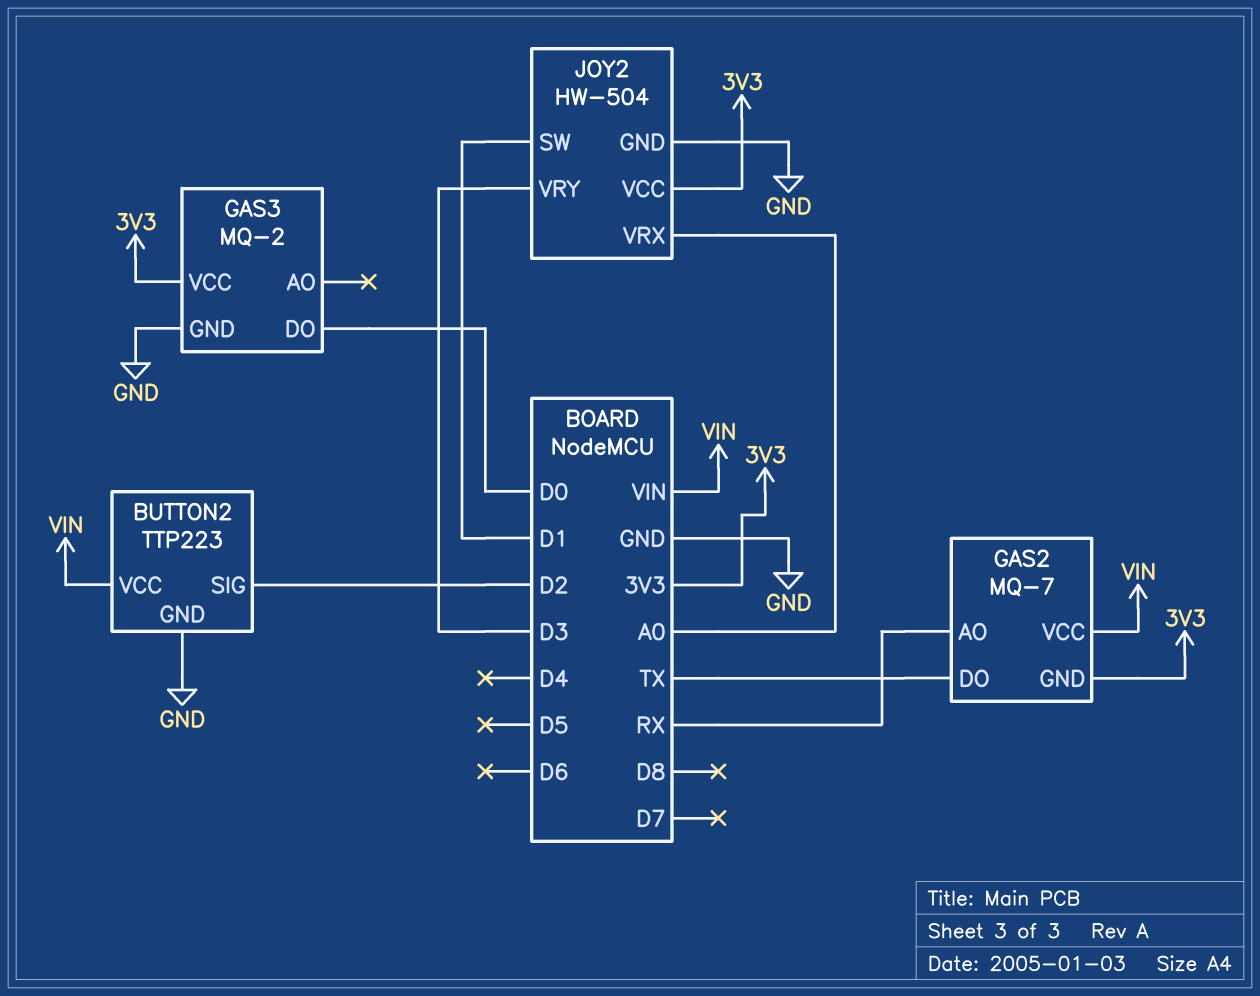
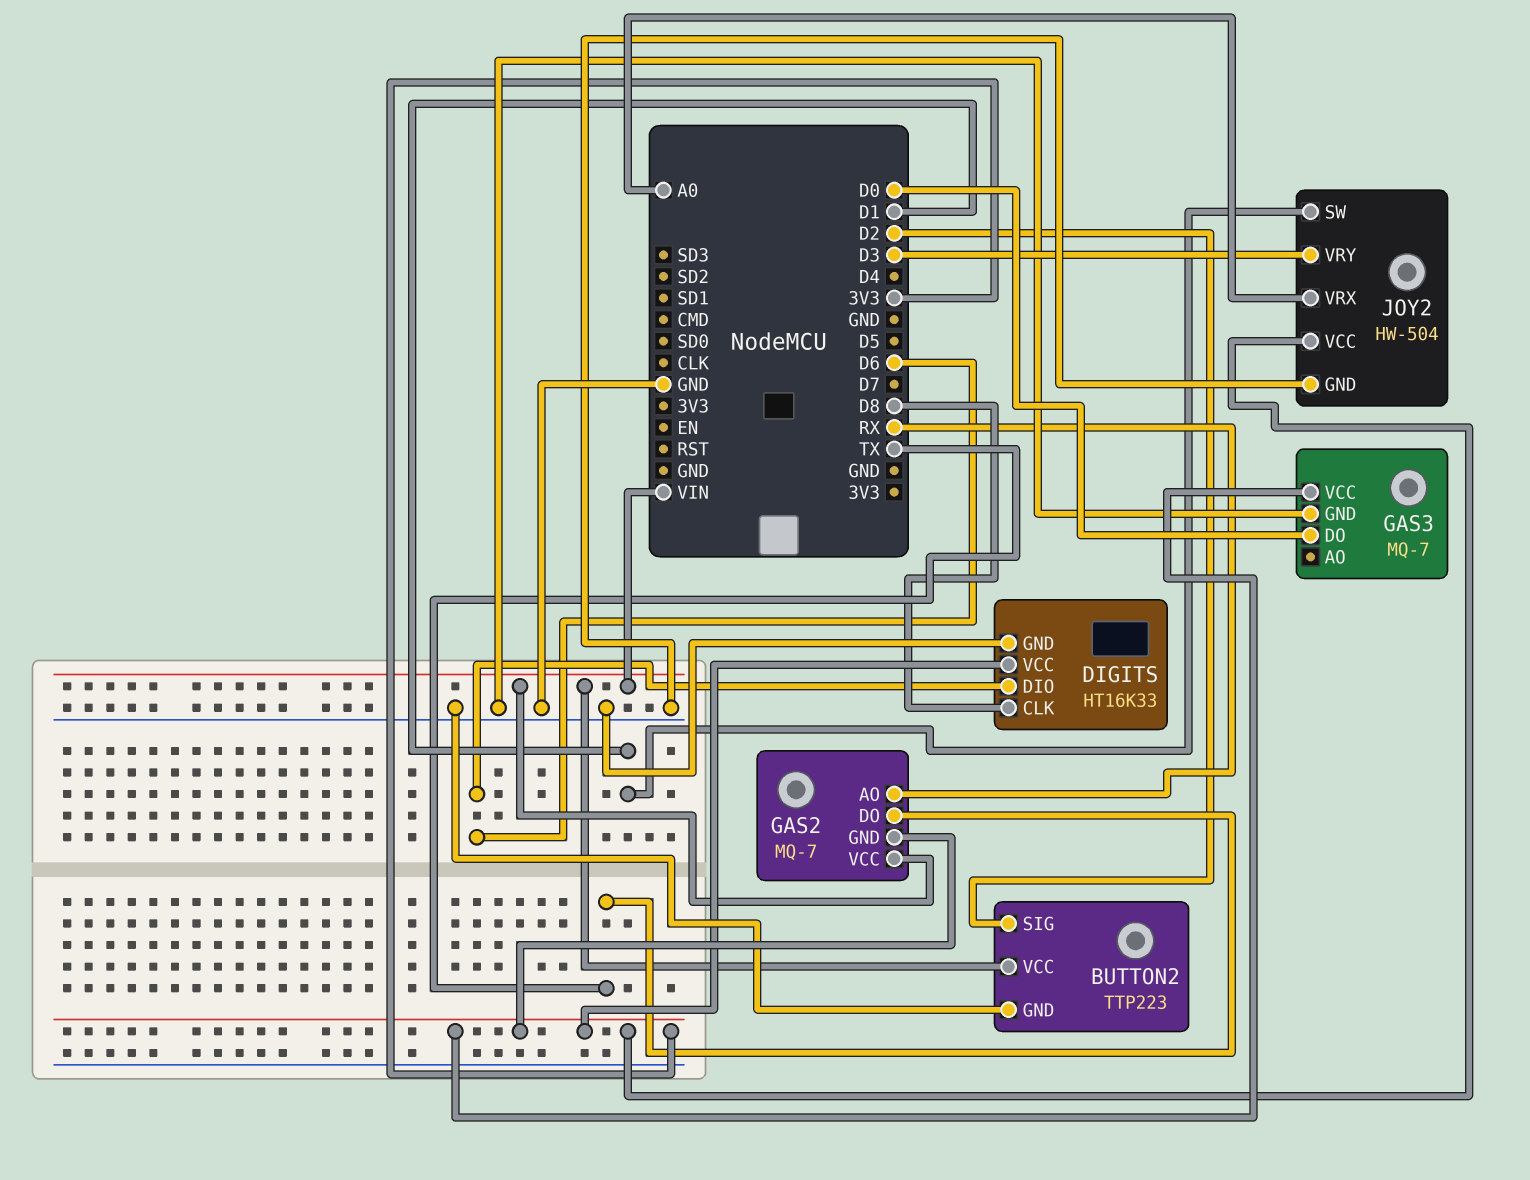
DIGITS: none -> HT16K33
DIGITS pin CLK: none -> D8
DIGITS pin DIO: none -> D6
DIGITS pin GND: none -> GND
DIGITS pin VCC: none -> 3V3
GAS3: MQ-2 -> MQ-7

